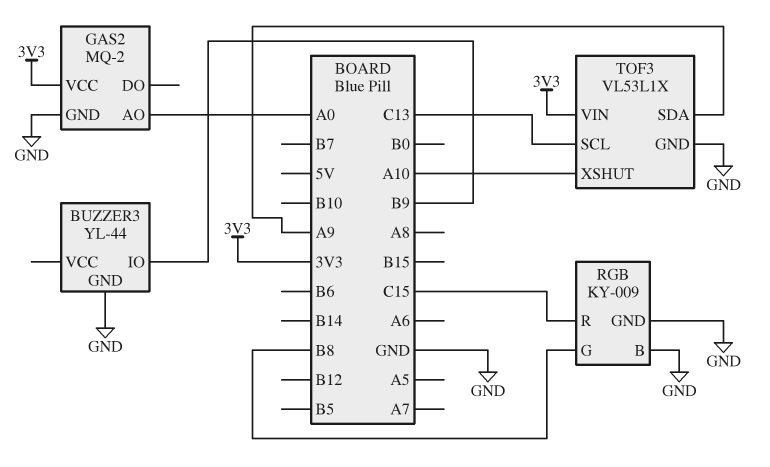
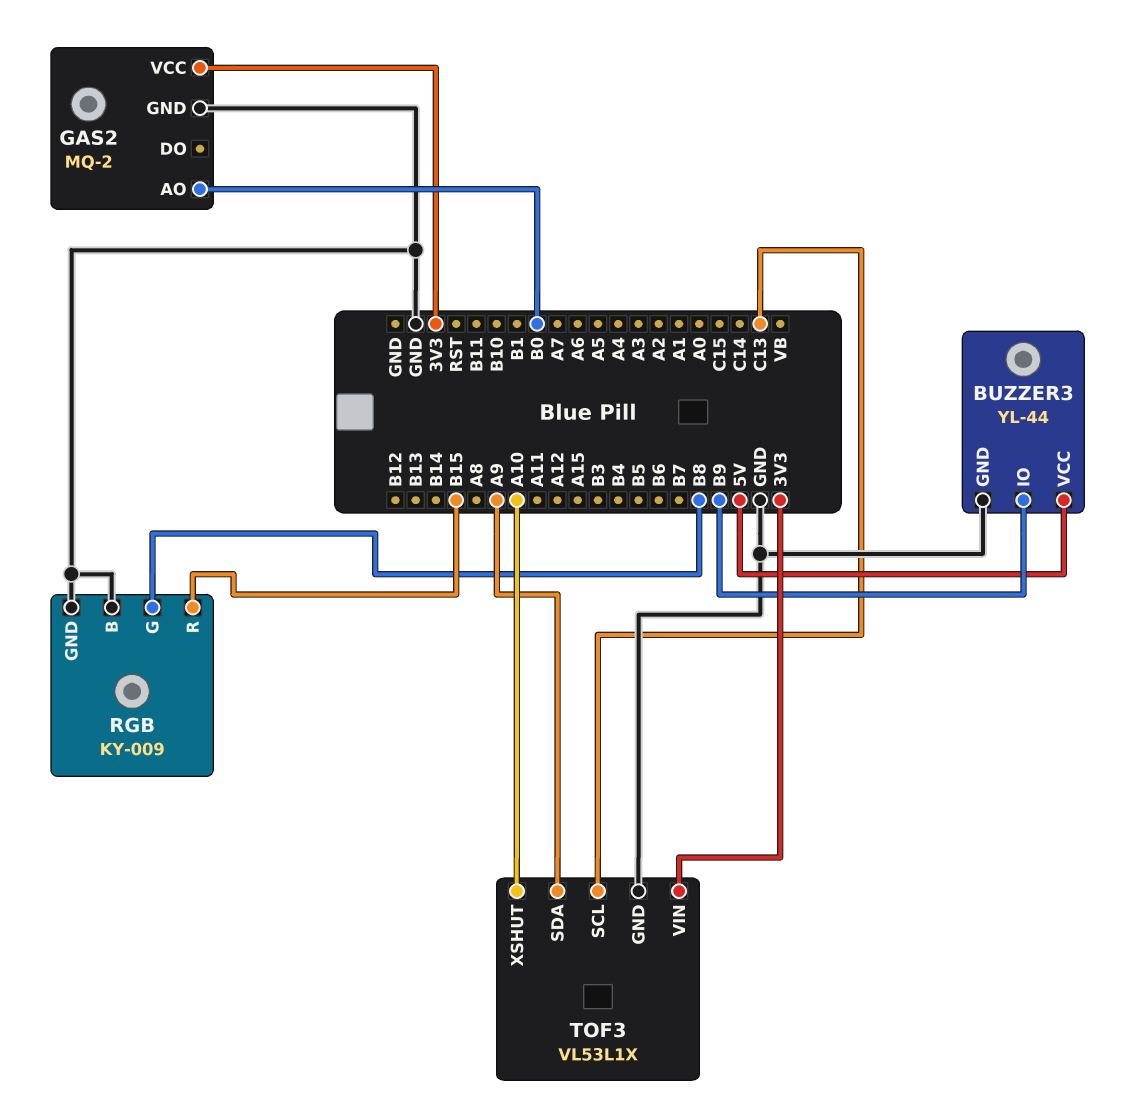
BUZZER3 pin VCC: none -> 5V
GAS2 pin AO: A0 -> B0
RGB pin R: C15 -> B15

